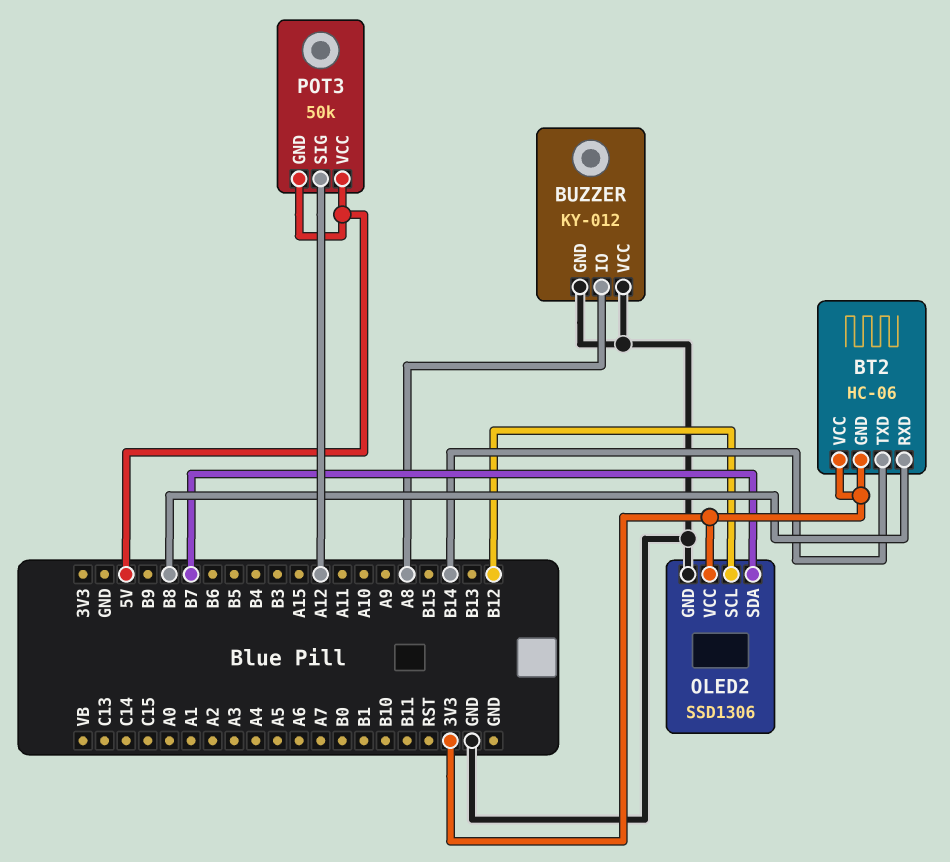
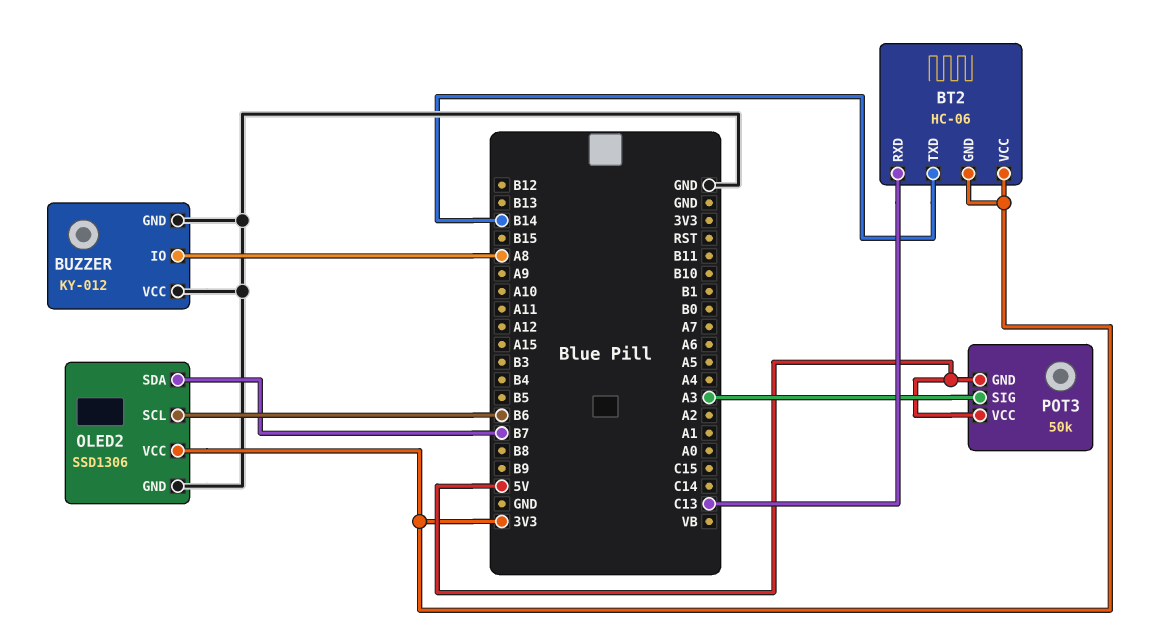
BT2 pin RXD: B8 -> C13
OLED2 pin SCL: B12 -> B6
POT3 pin SIG: A12 -> A3

